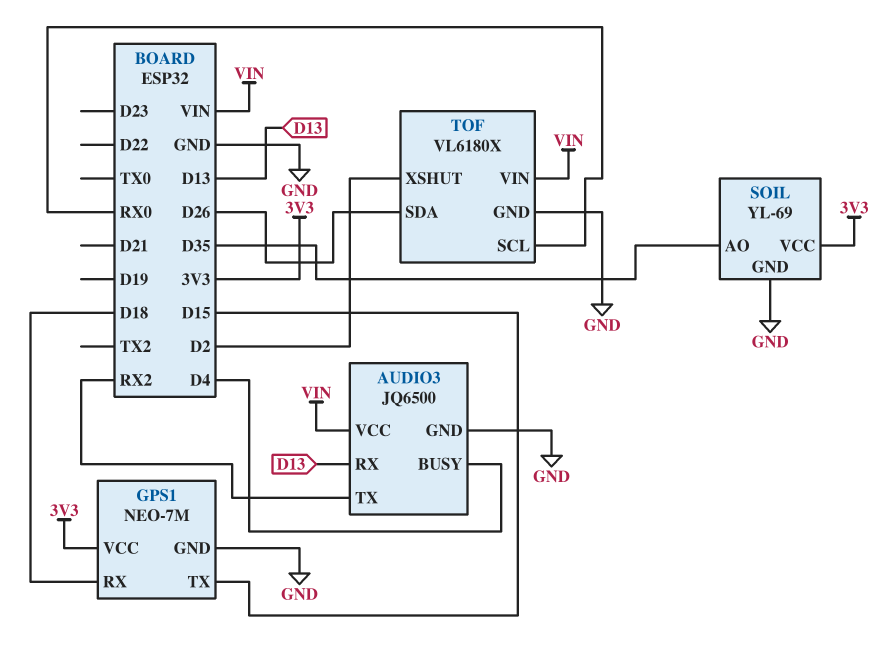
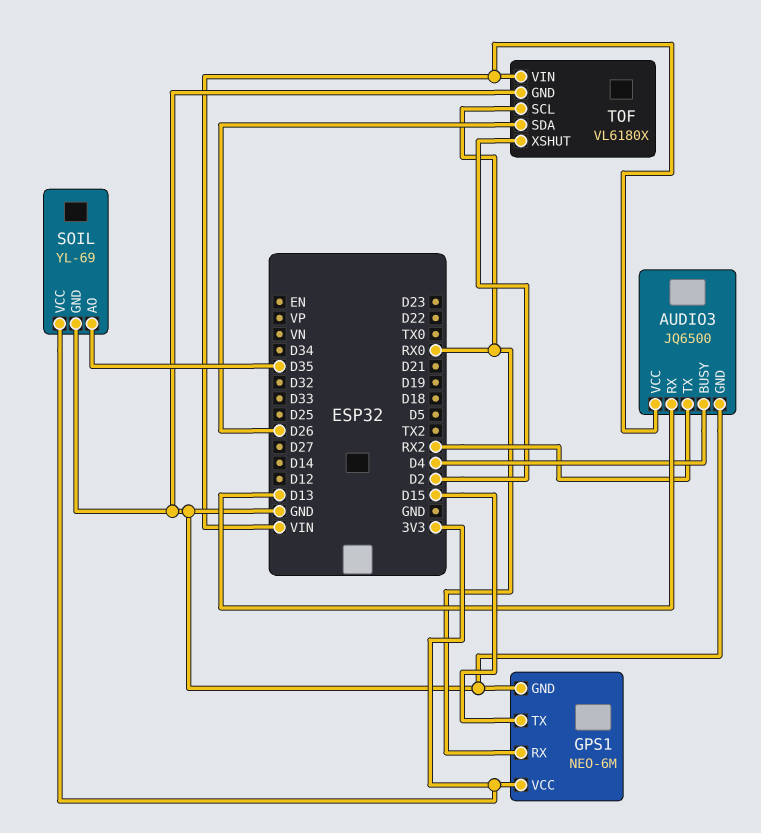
GPS1: NEO-7M -> NEO-6M
GPS1 pin RX: D18 -> RX0

